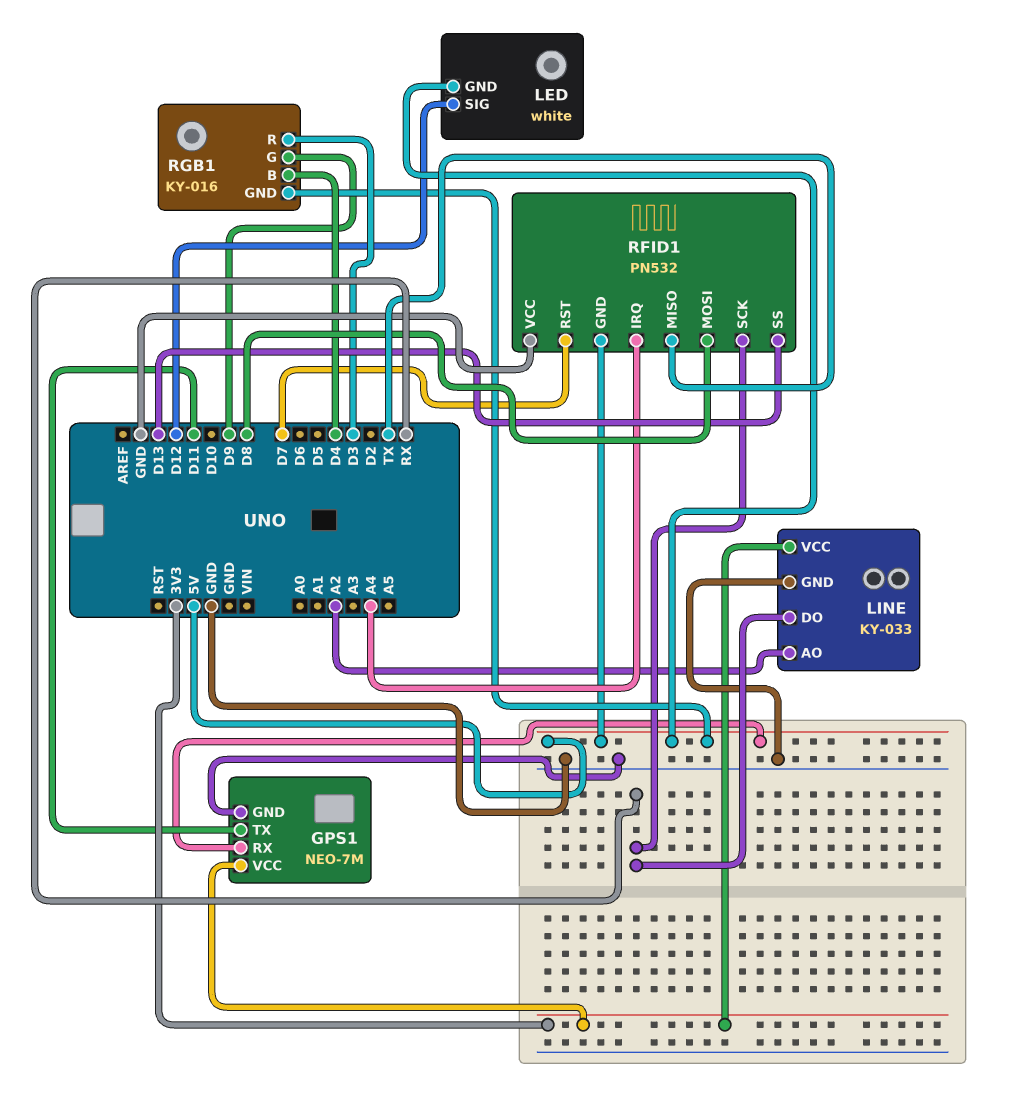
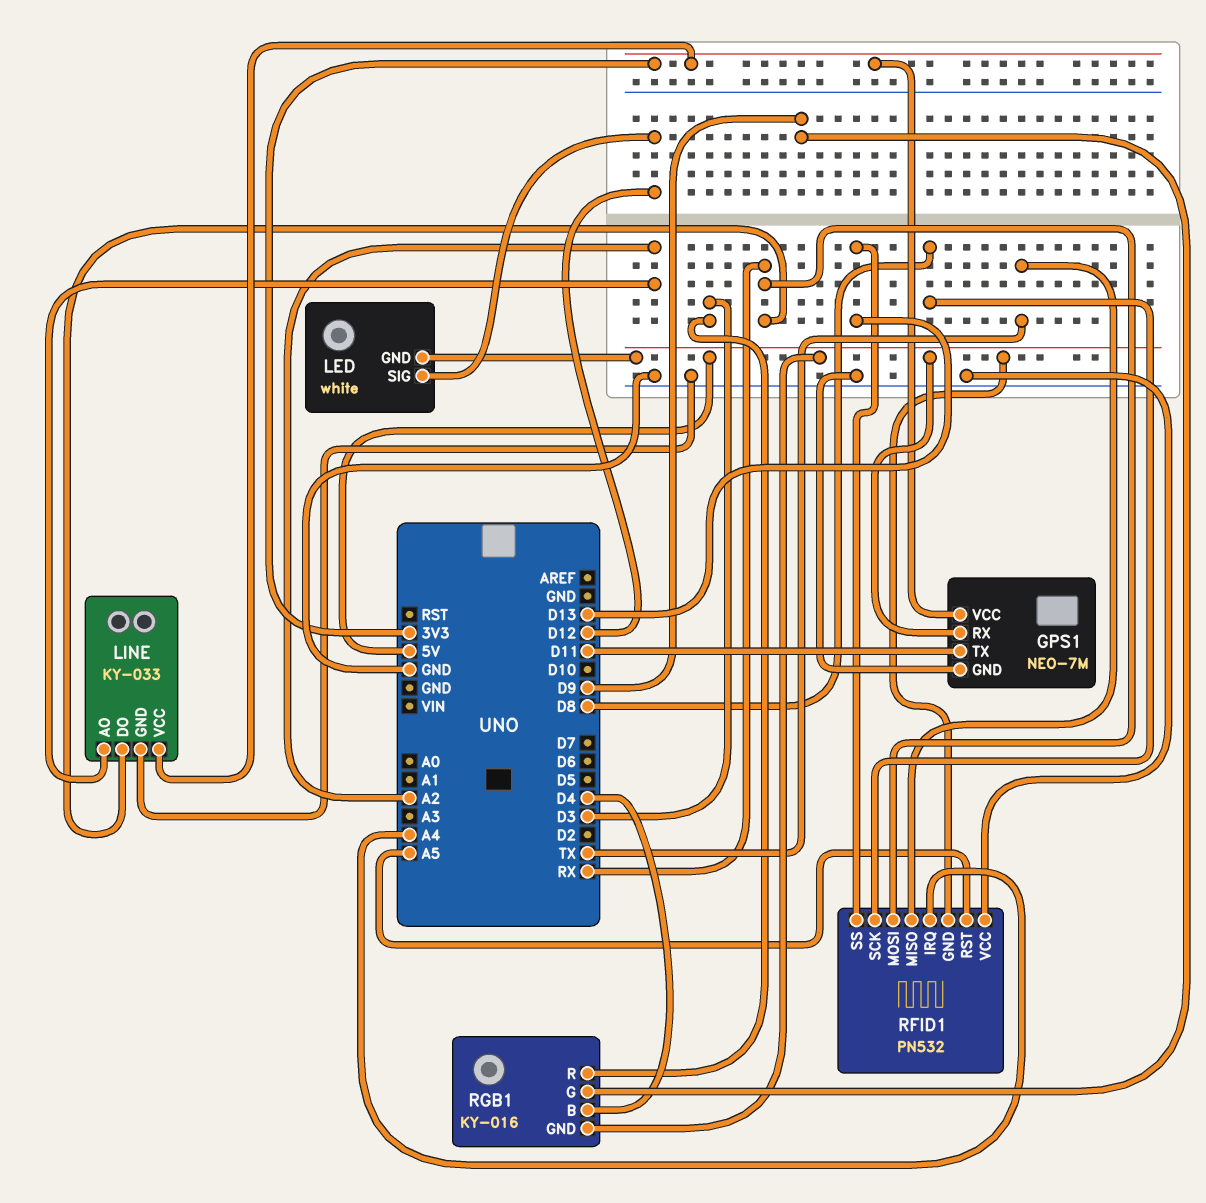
RFID1 pin MOSI: D8 -> RX
RFID1 pin RST: D7 -> A5
RFID1 pin SCK: RX -> D8

